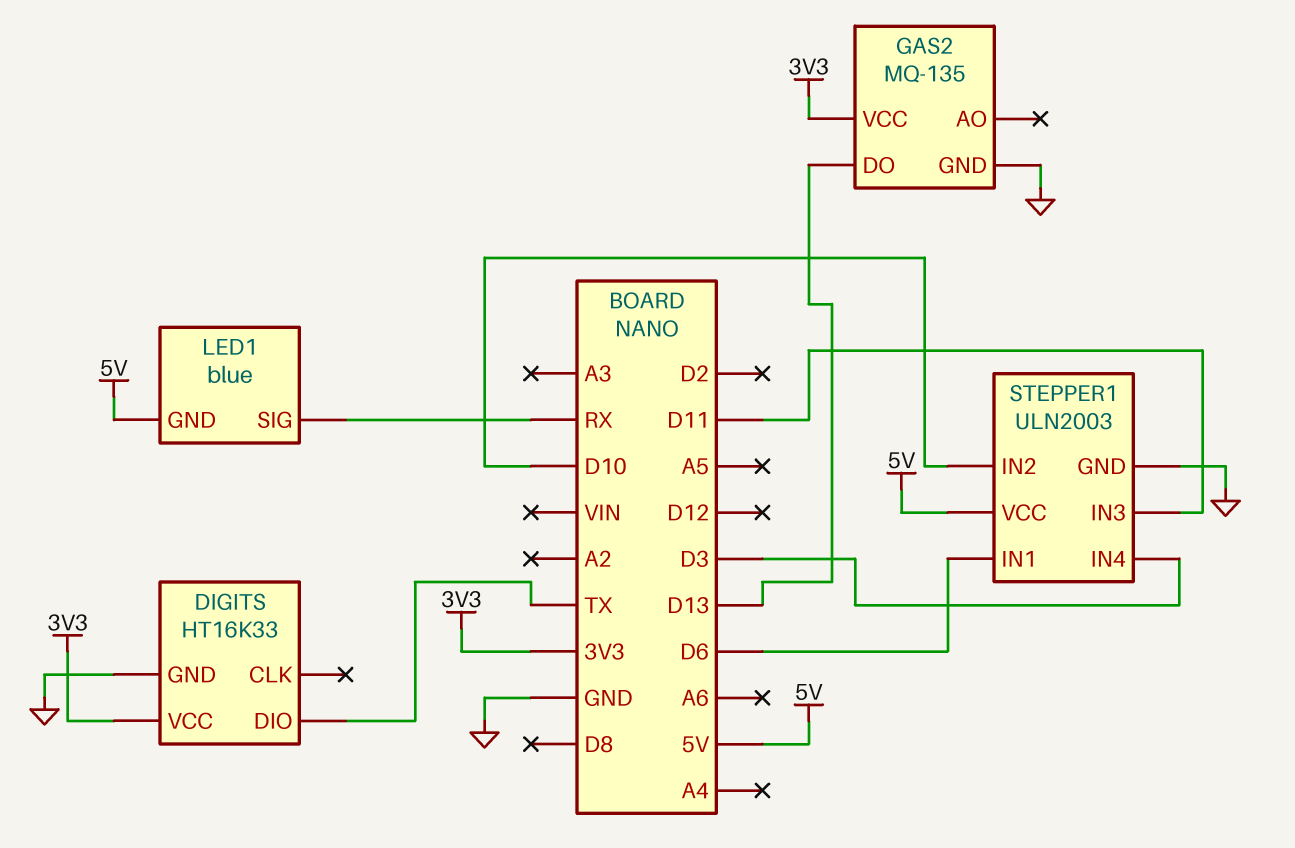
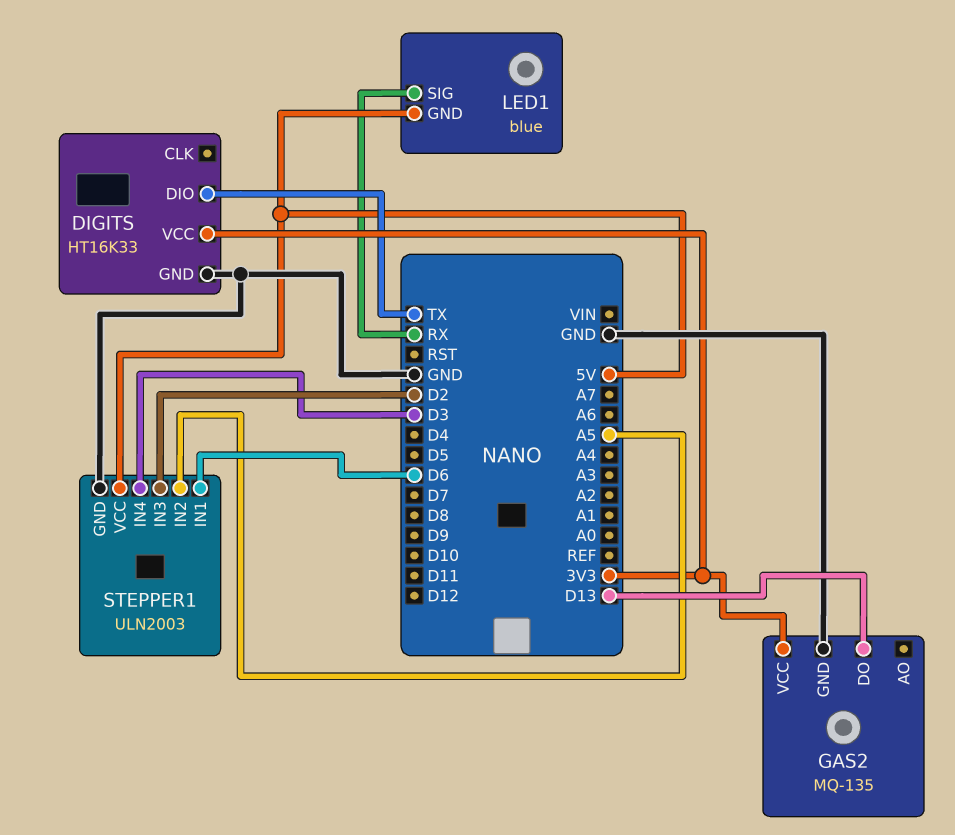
STEPPER1 pin IN2: D10 -> A5
STEPPER1 pin IN3: D11 -> D2

